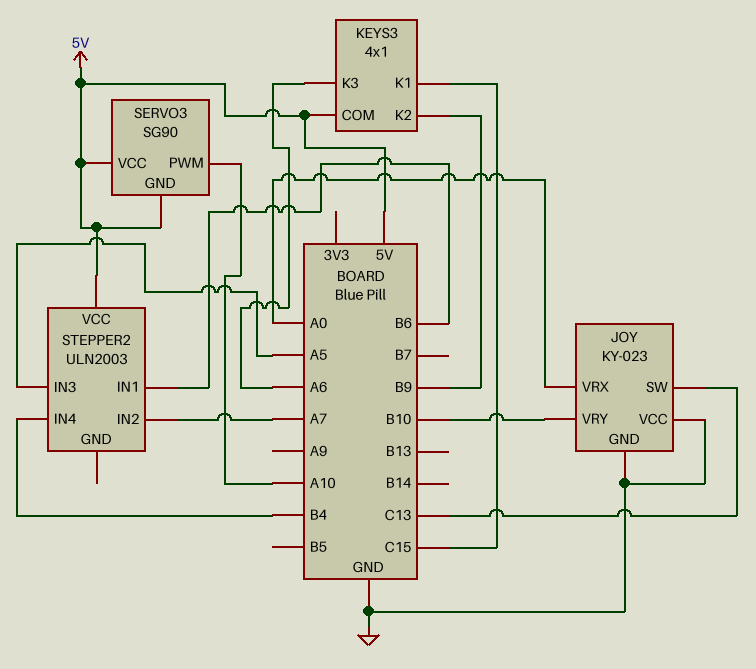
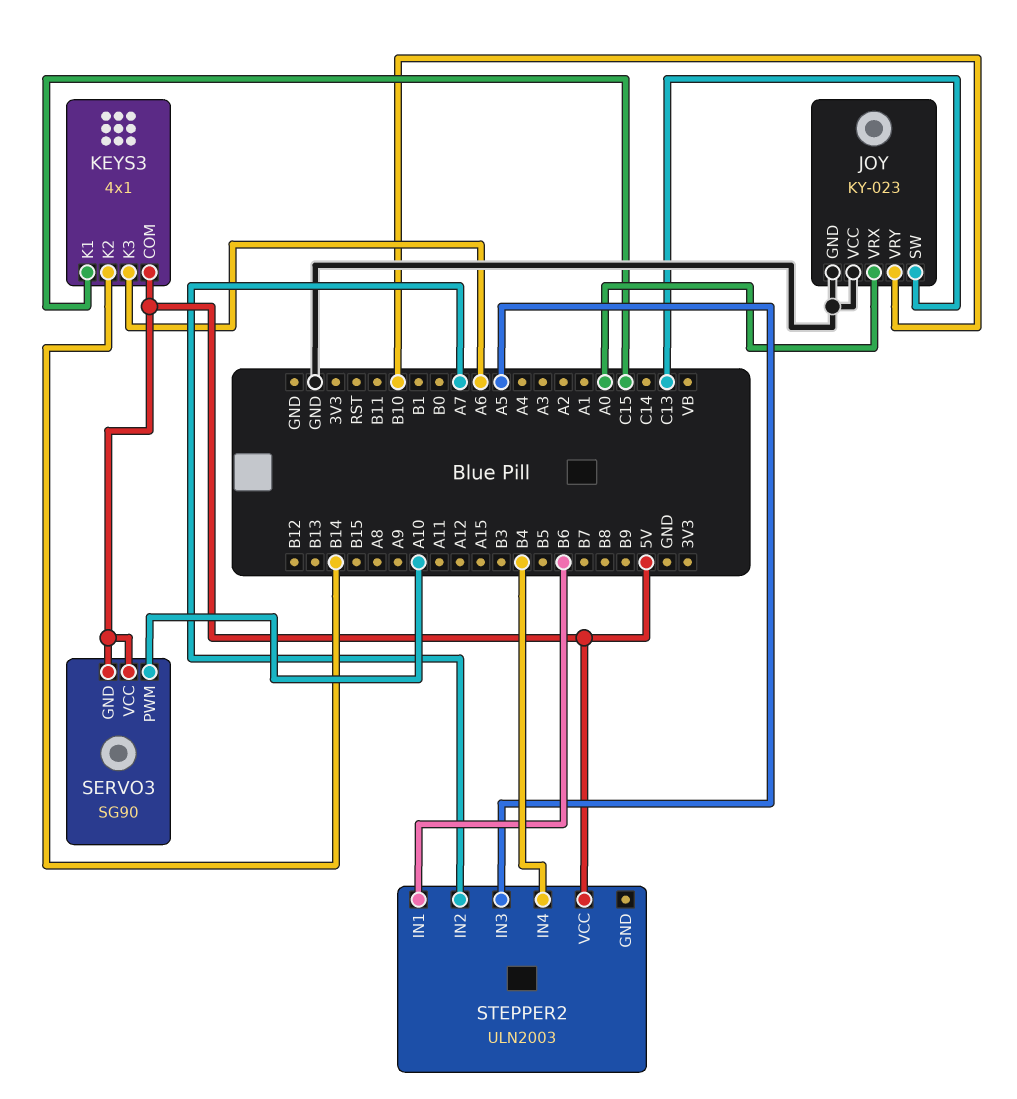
KEYS3 pin K2: B9 -> B14

